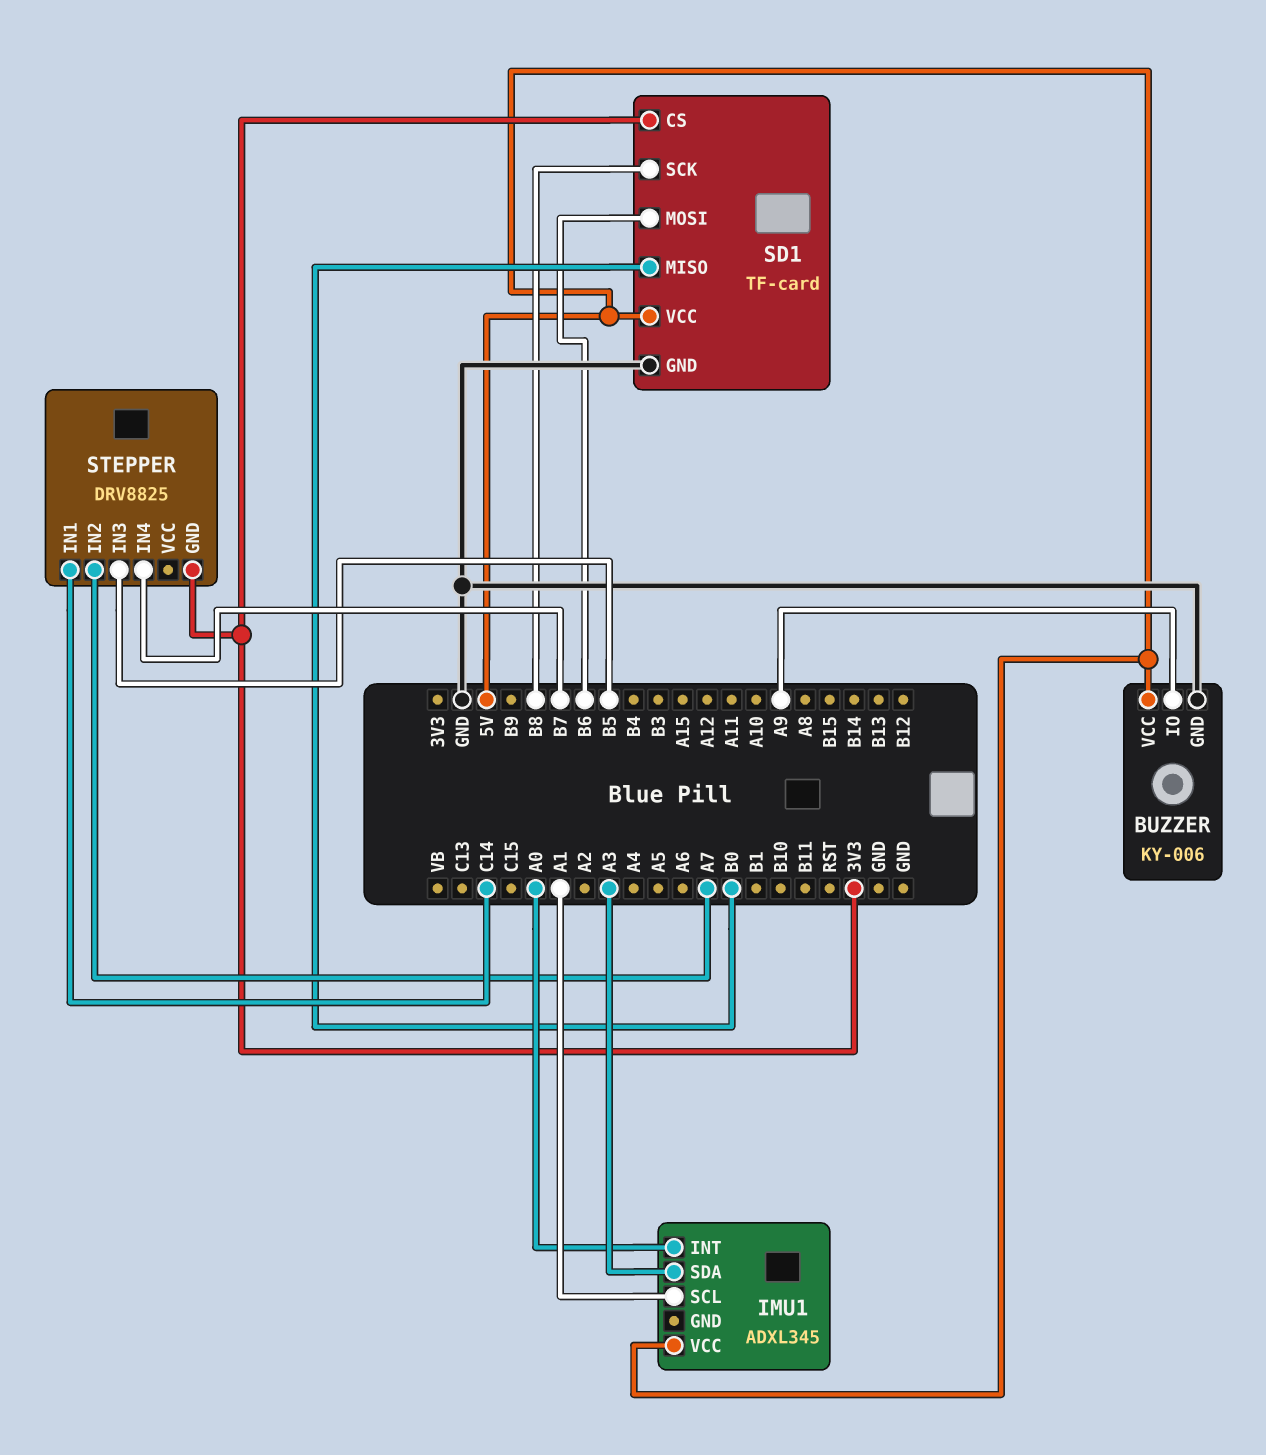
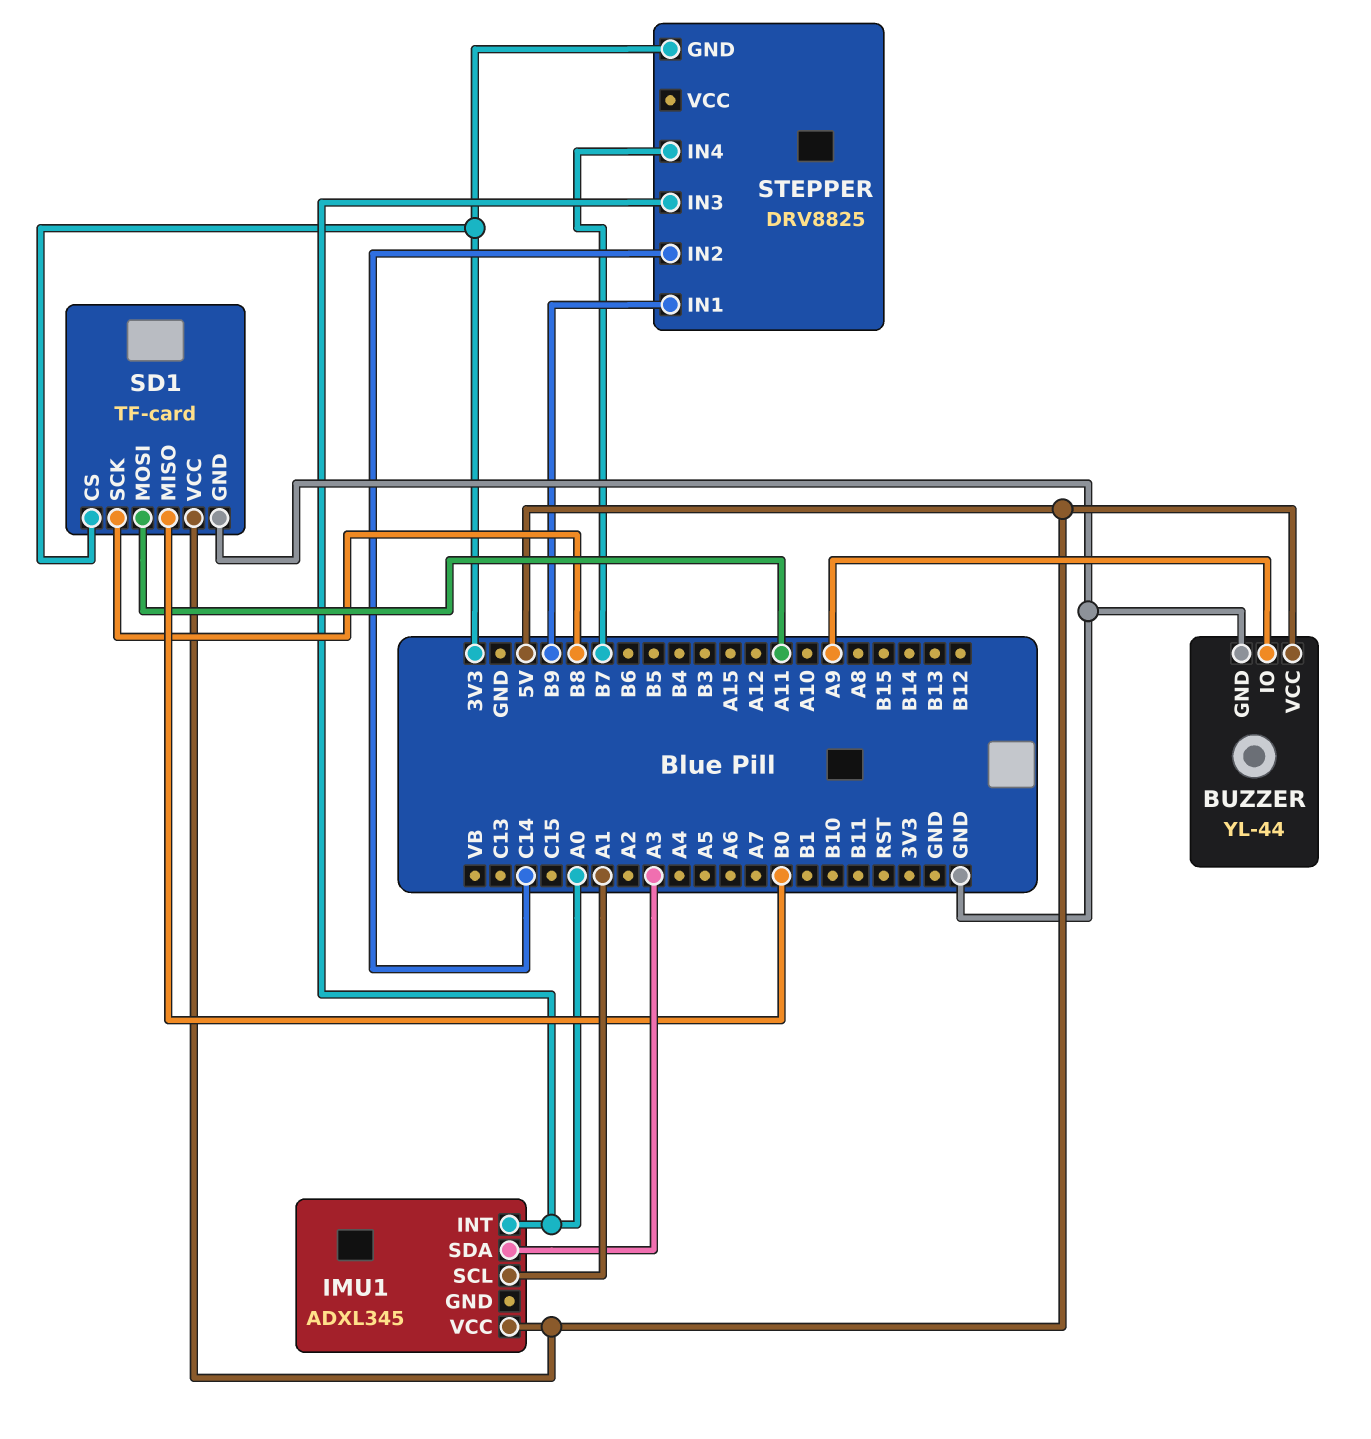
BUZZER: KY-006 -> YL-44
SD1 pin MOSI: B6 -> A11
STEPPER pin IN1: C14 -> B9
STEPPER pin IN2: A7 -> C14
STEPPER pin IN3: B5 -> A0

